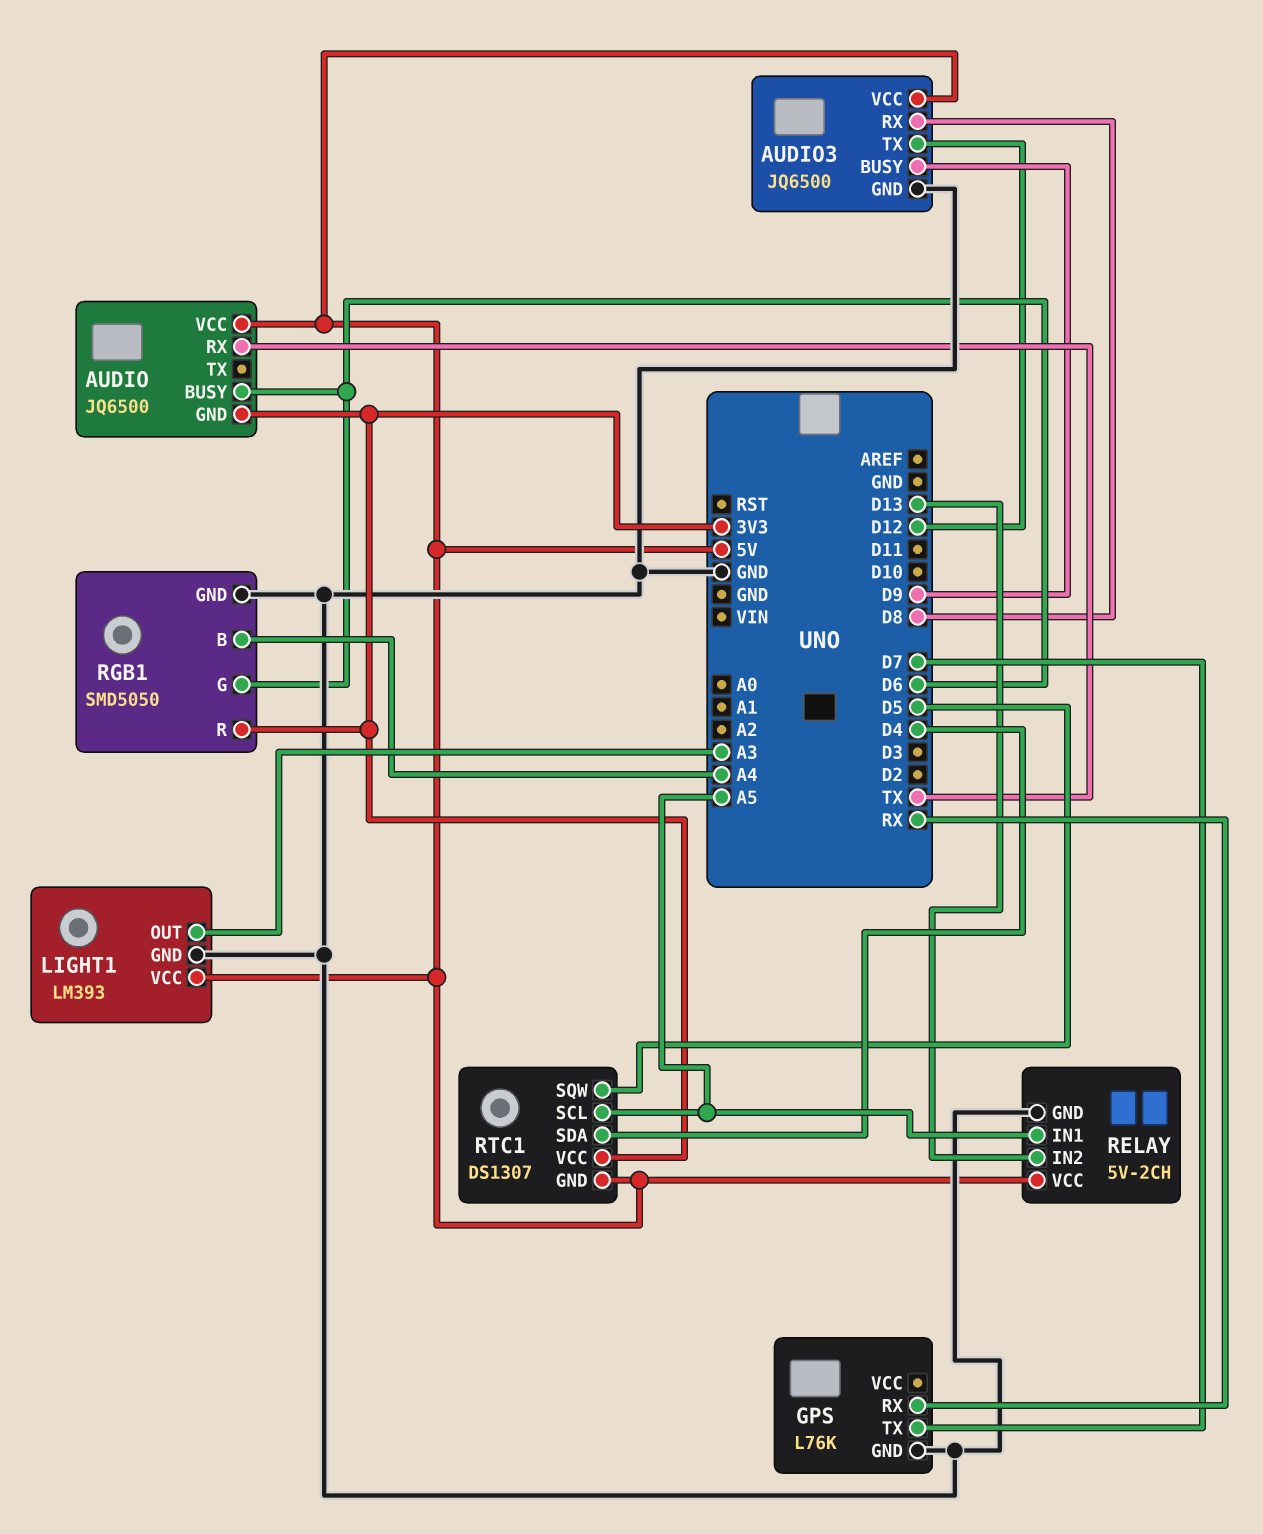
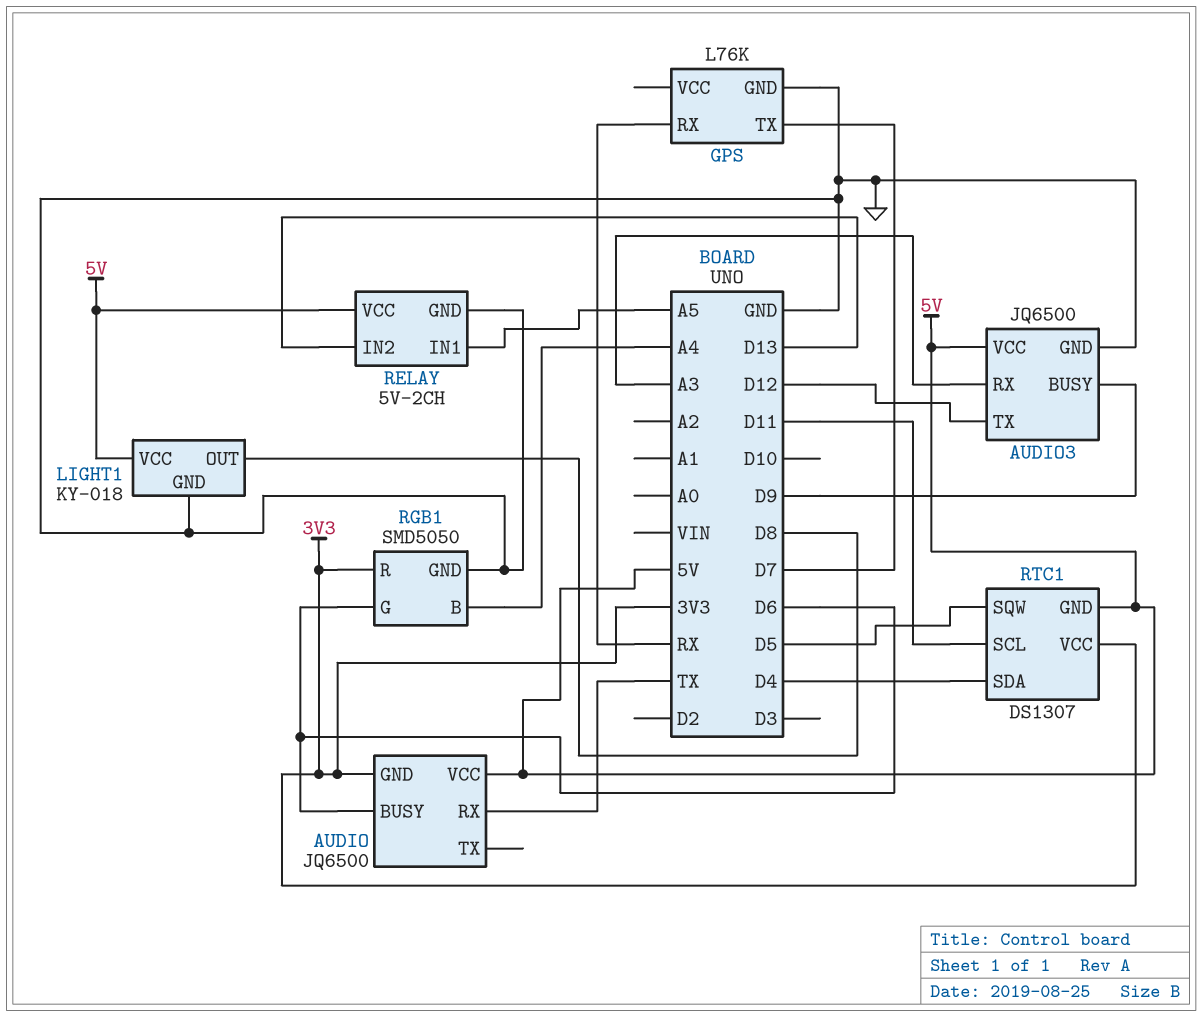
AUDIO3 pin RX: D8 -> A3
LIGHT1: LM393 -> KY-018
LIGHT1 pin OUT: A3 -> D8
RTC1 pin SCL: A5 -> D11

